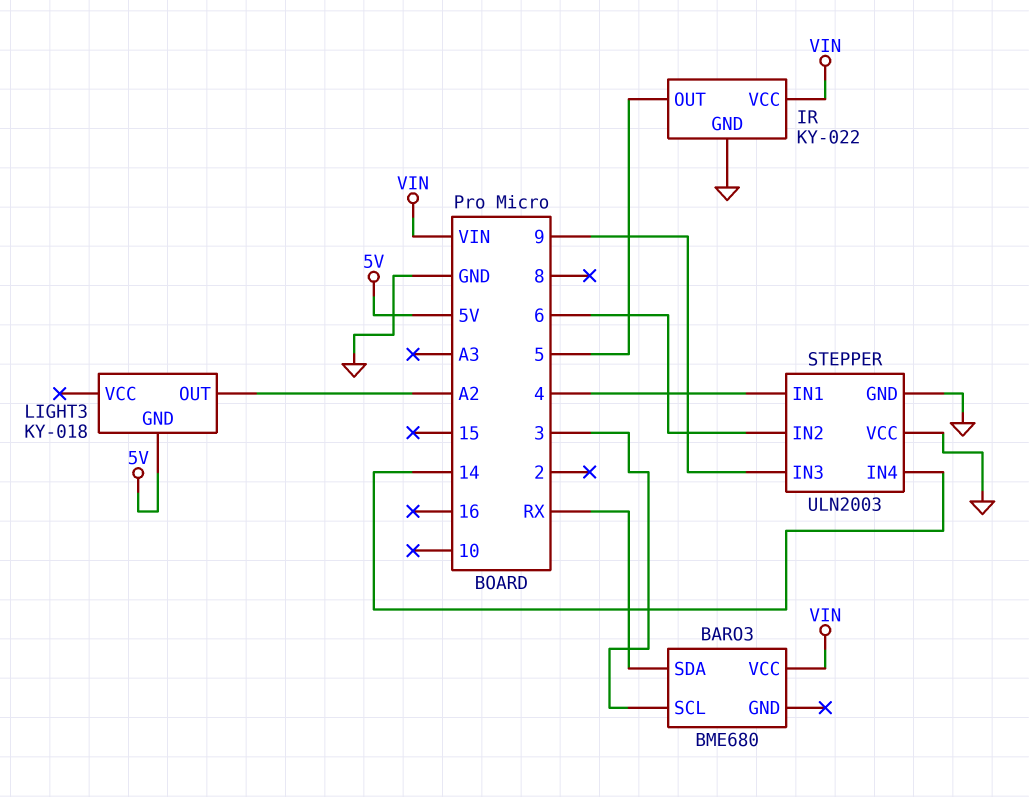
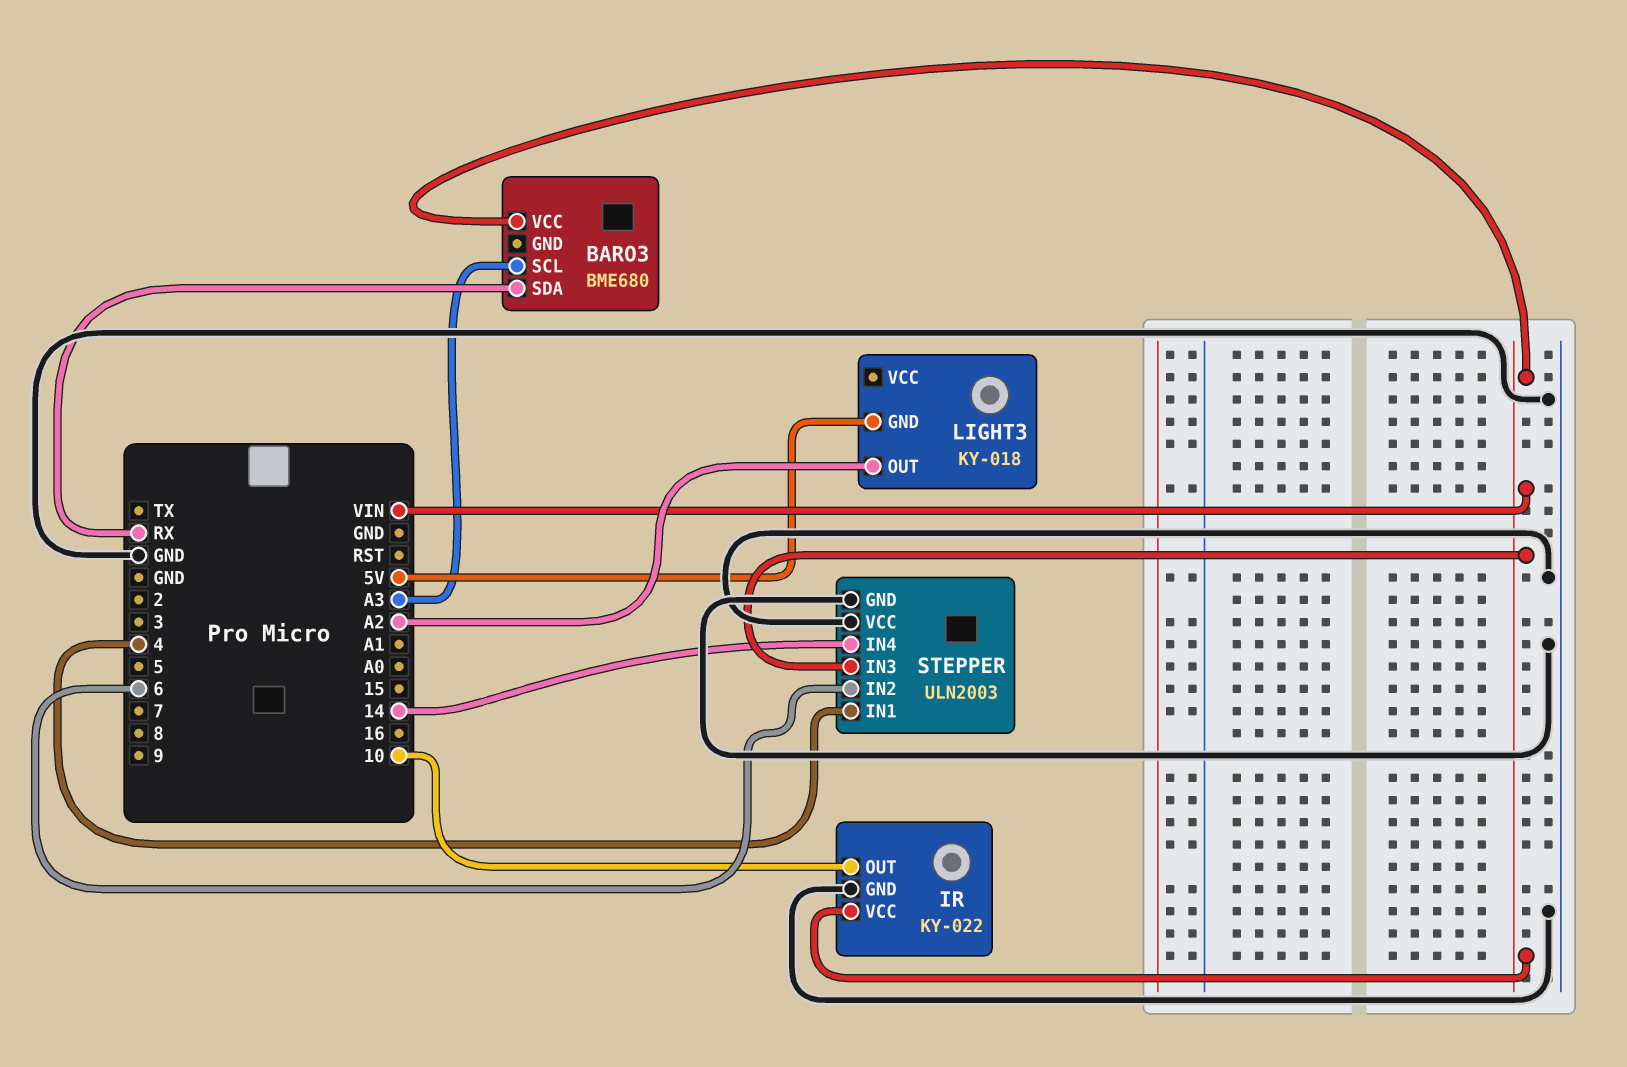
BARO3 pin SCL: 3 -> A3
IR pin OUT: 5 -> 10
STEPPER pin IN3: 9 -> VIN

